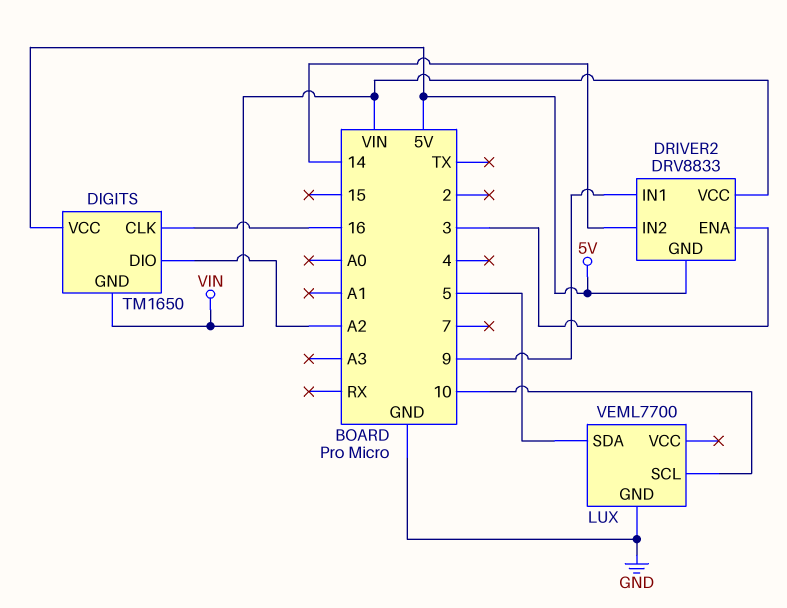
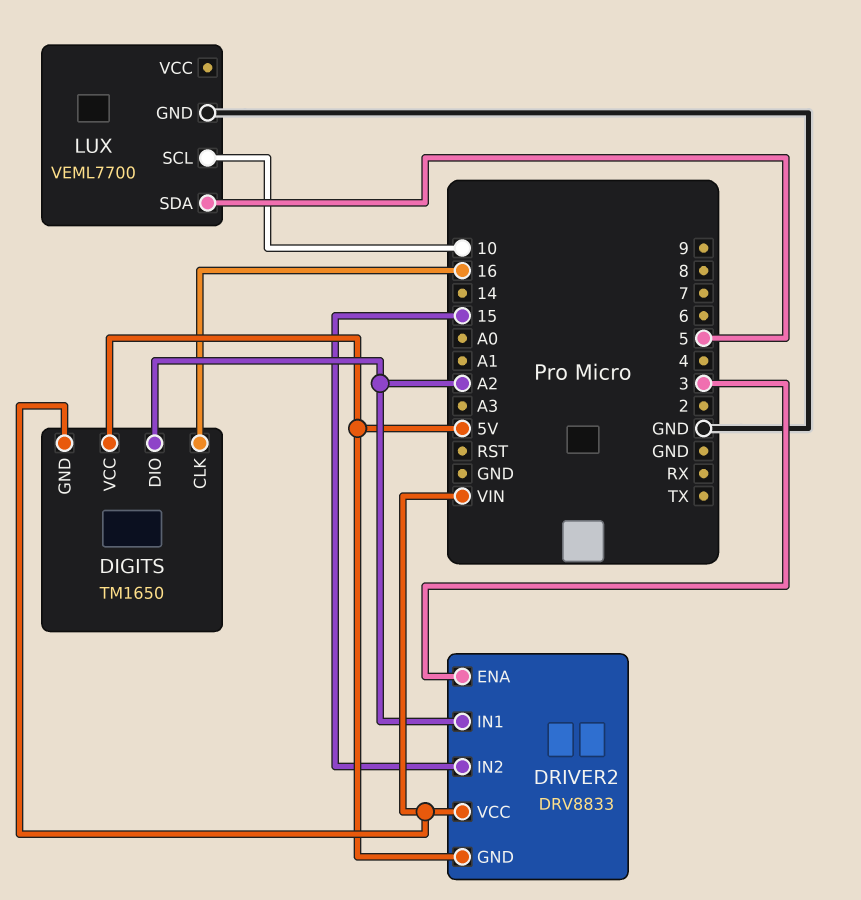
DRIVER2 pin IN1: 9 -> A2
DRIVER2 pin IN2: 14 -> 15

